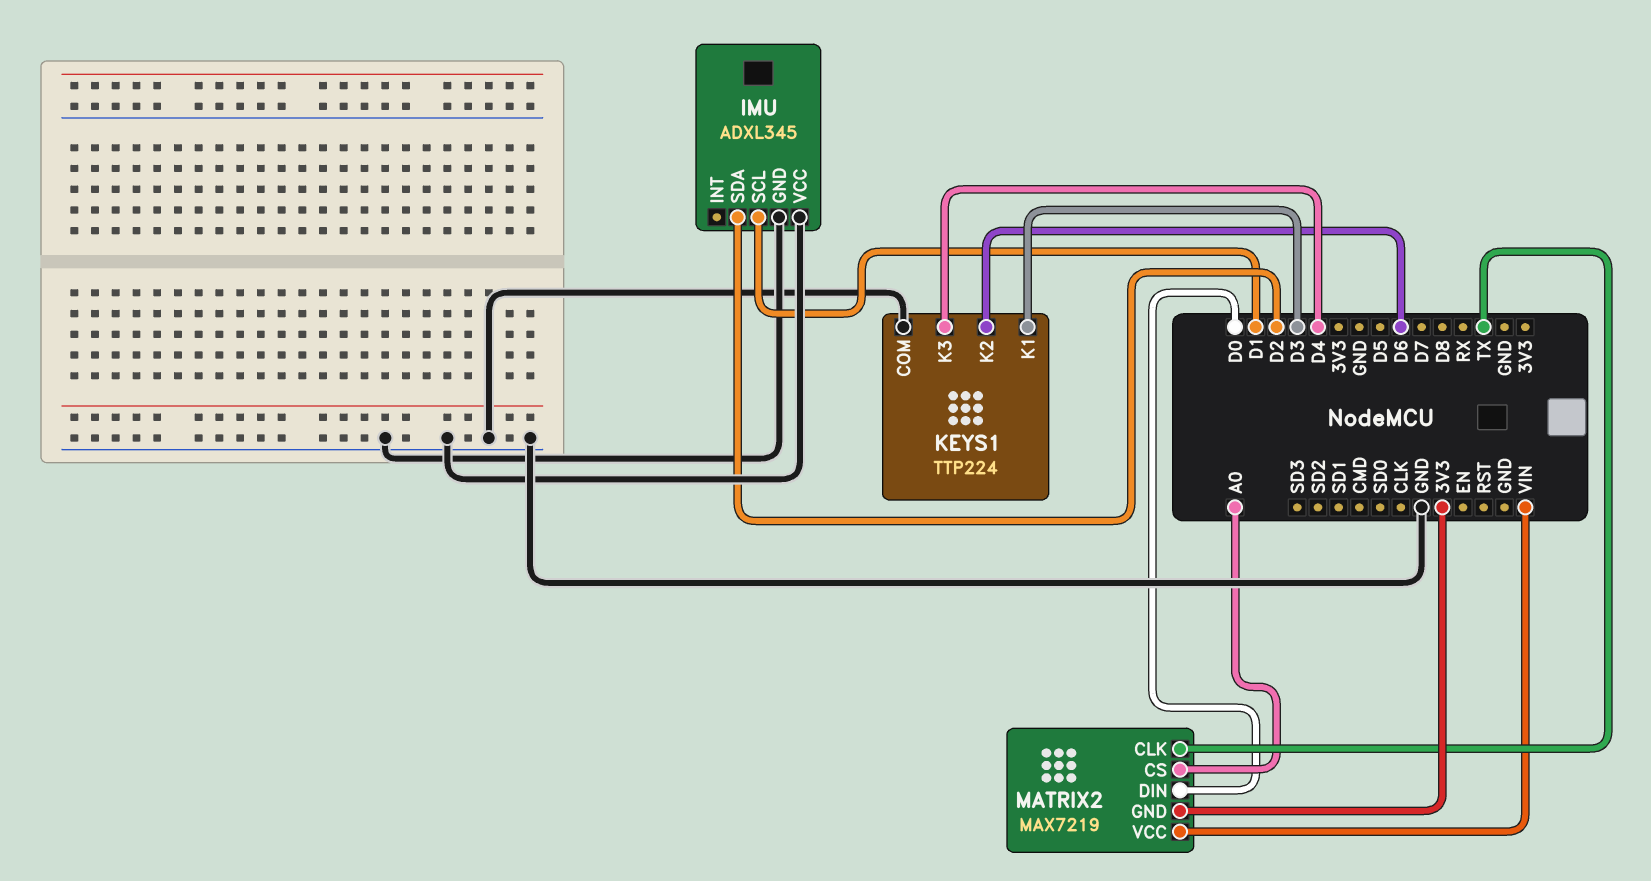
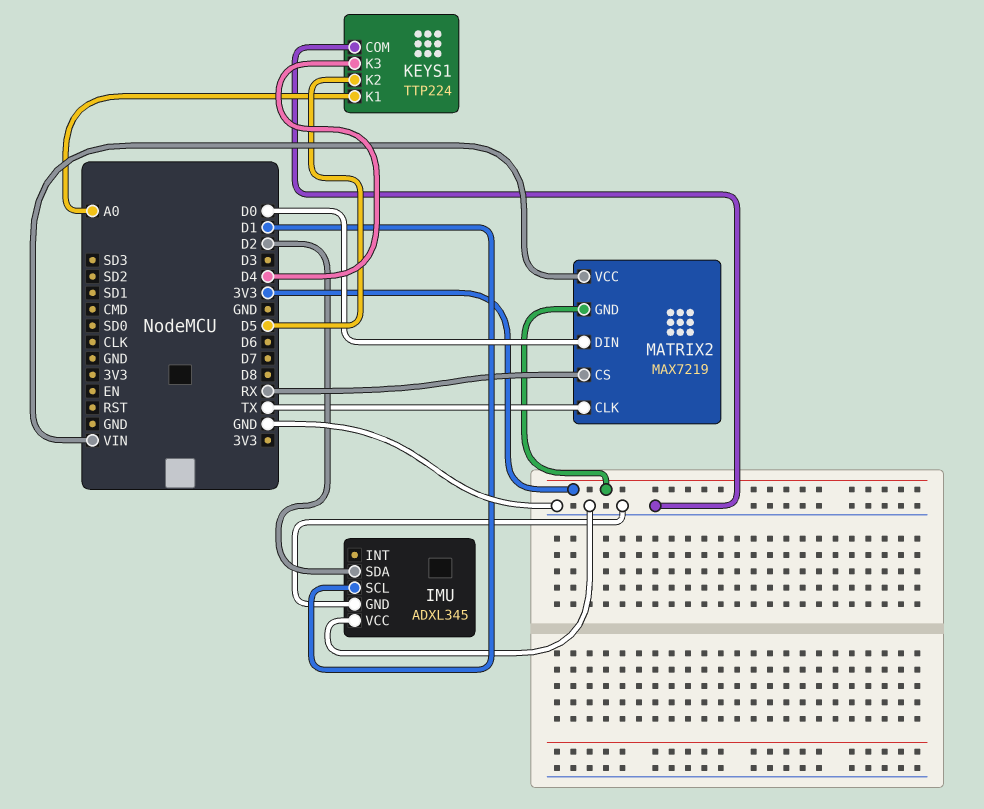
KEYS1 pin K1: D3 -> A0
KEYS1 pin K2: D6 -> D5
MATRIX2 pin CS: A0 -> RX

